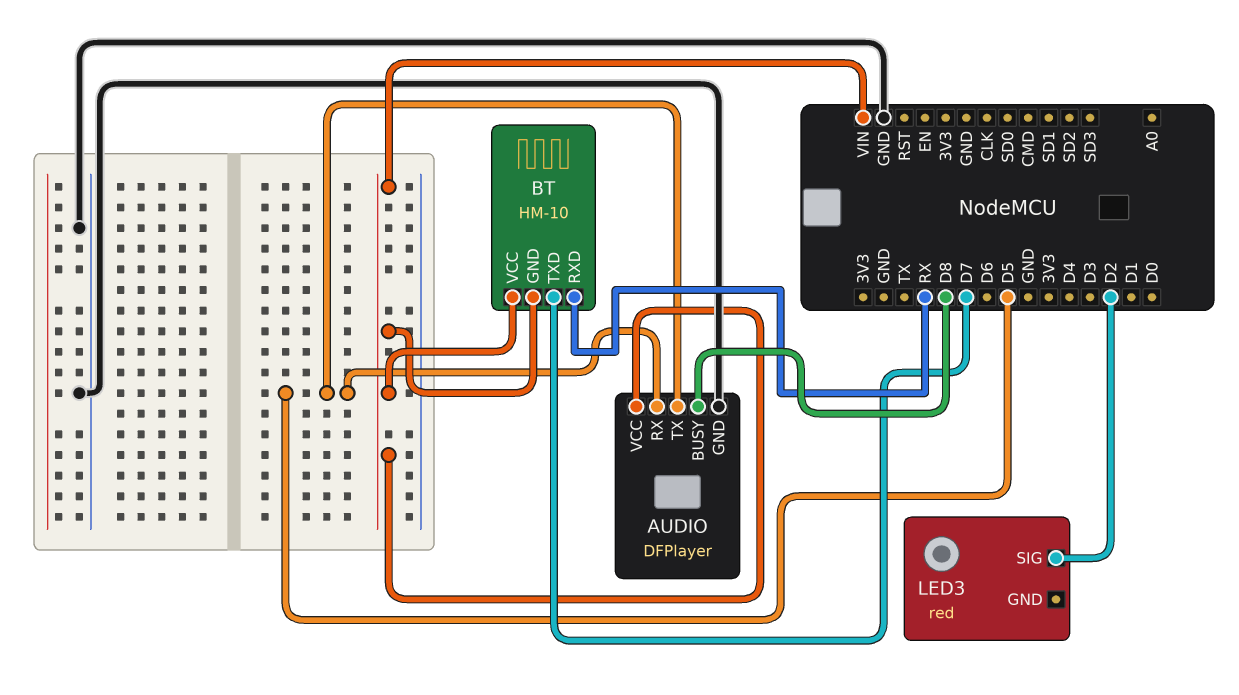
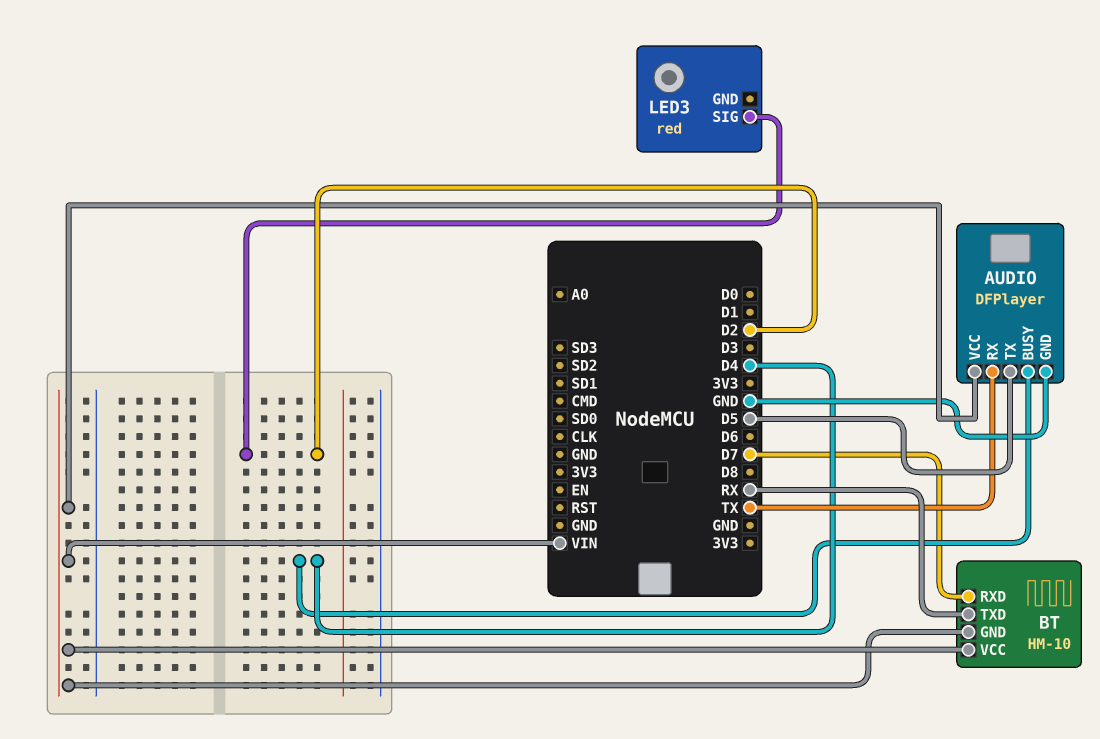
AUDIO pin BUSY: D8 -> D4
AUDIO pin RX: D5 -> TX
BT pin RXD: RX -> D7
BT pin TXD: D7 -> RX

